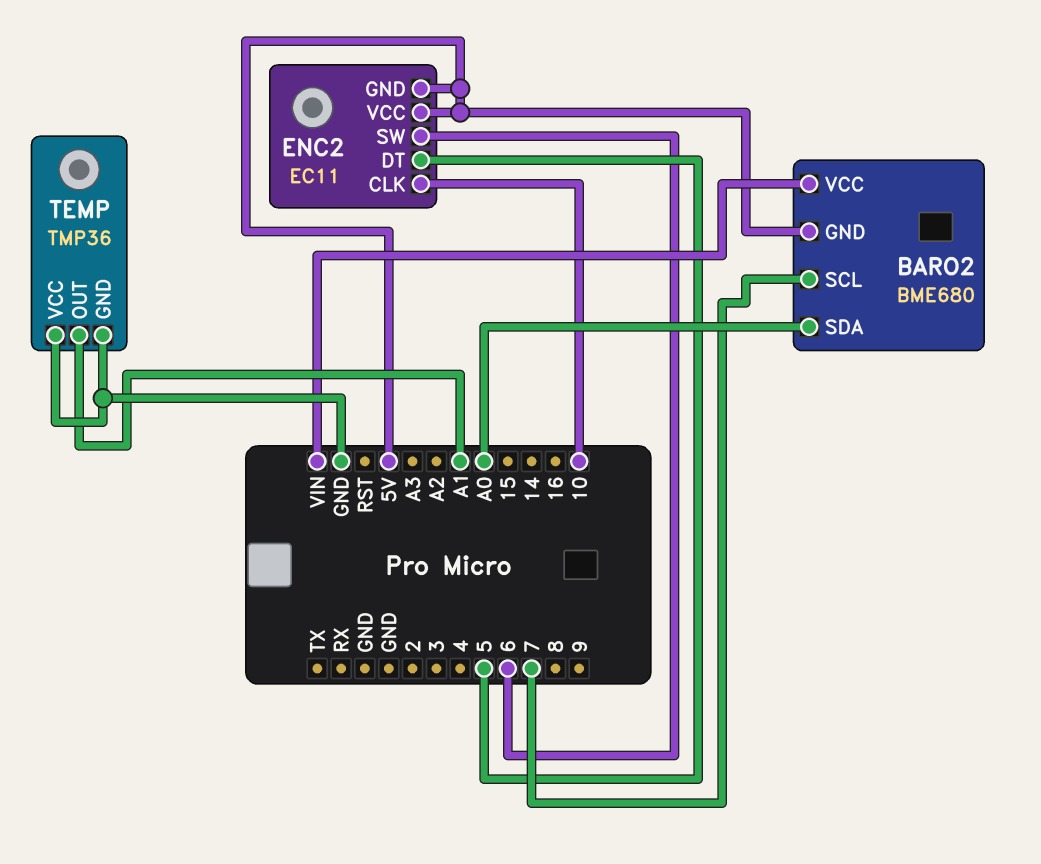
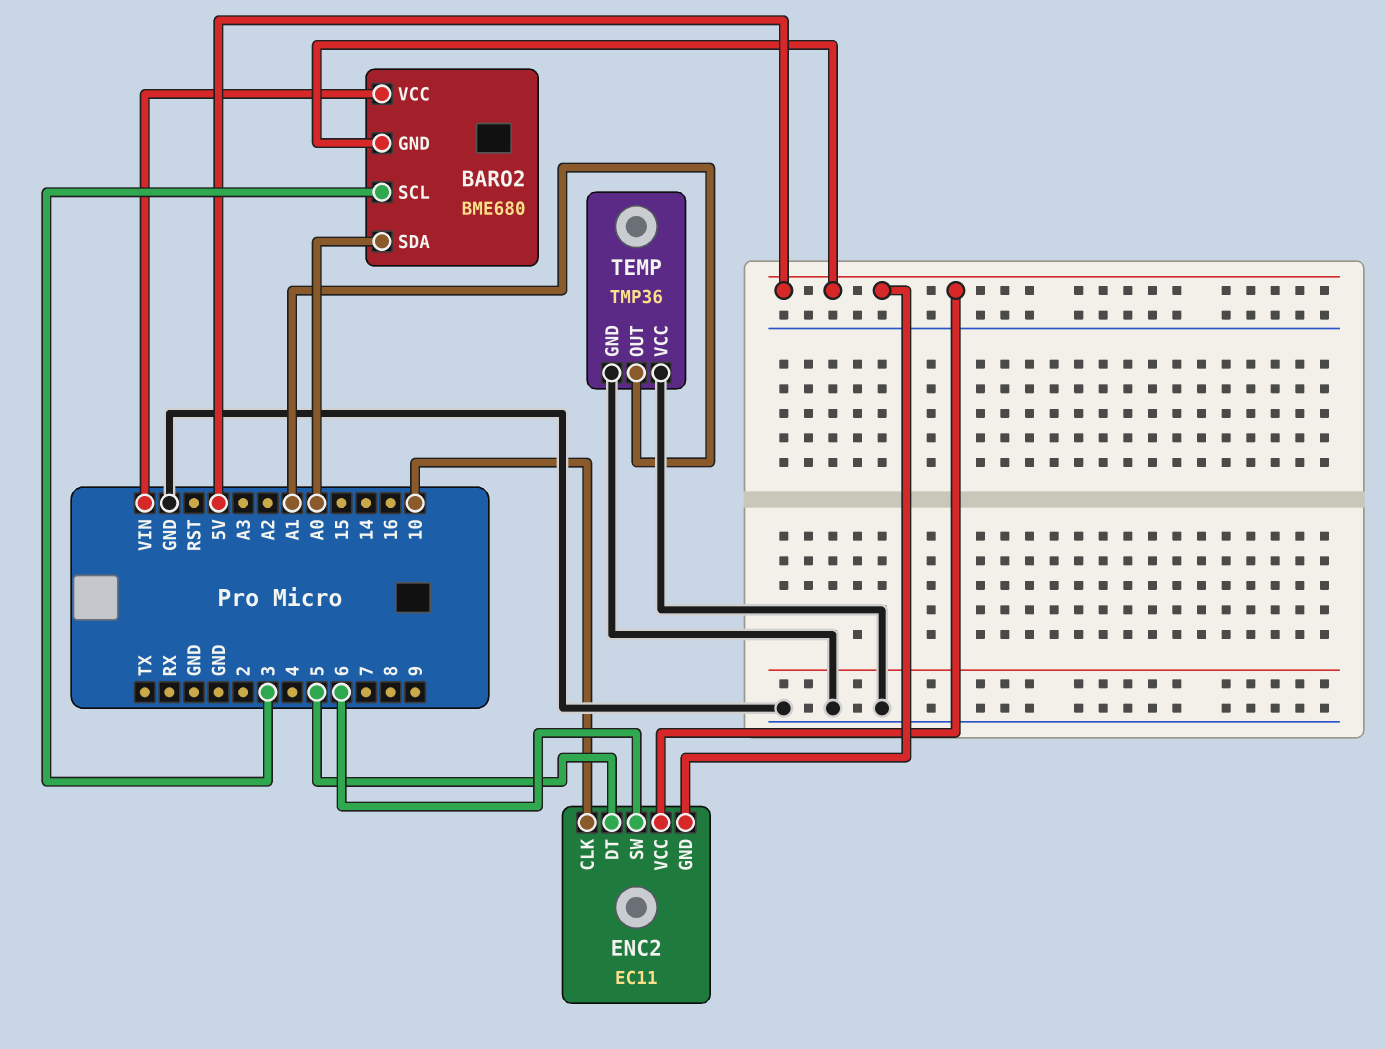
BARO2 pin SCL: 7 -> 3

